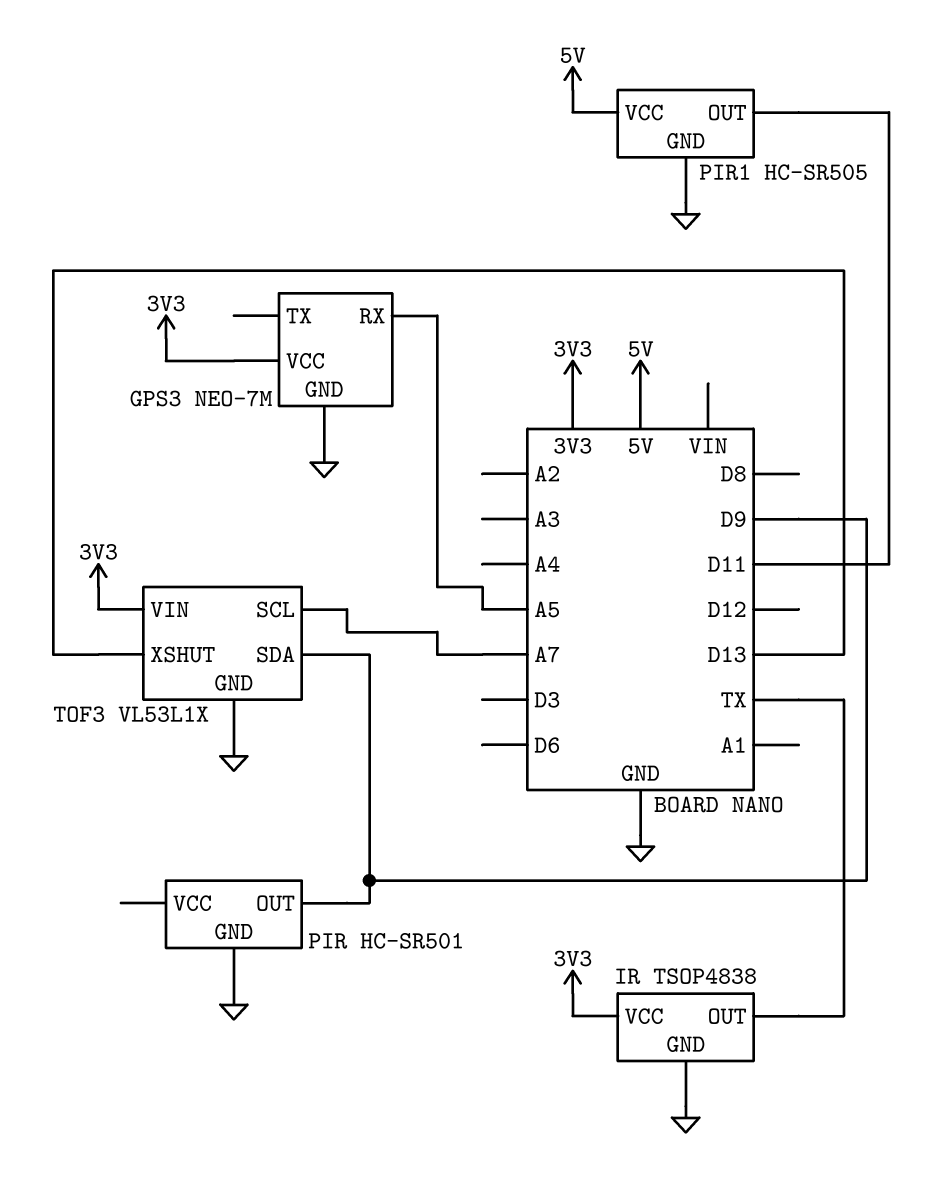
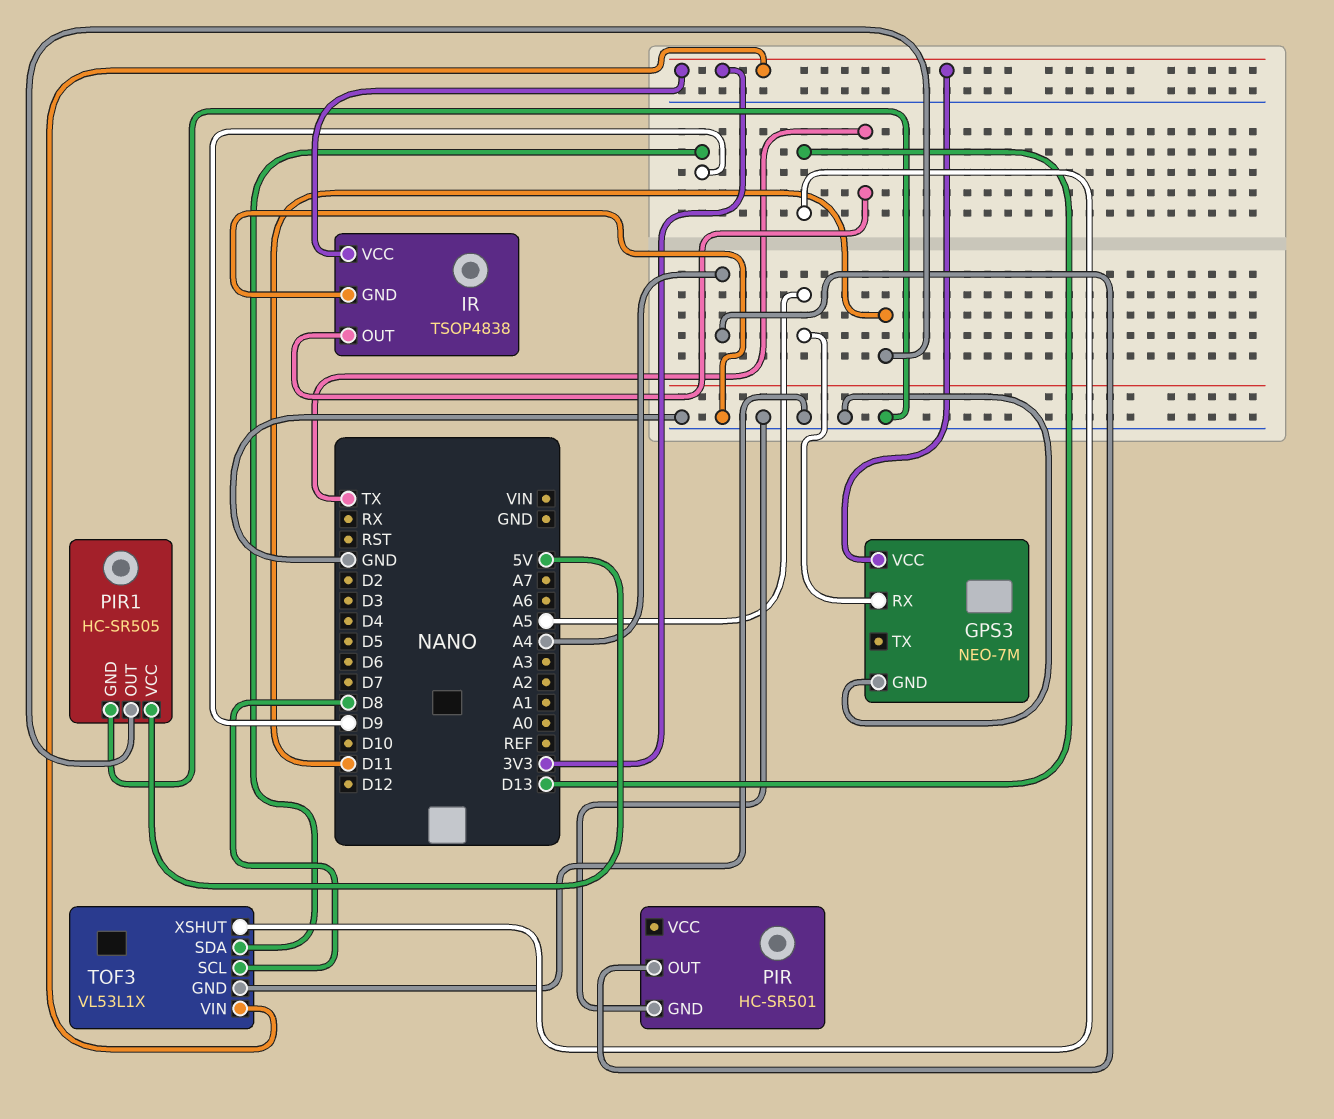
PIR pin OUT: D9 -> A4
TOF3 pin SCL: A7 -> D8

